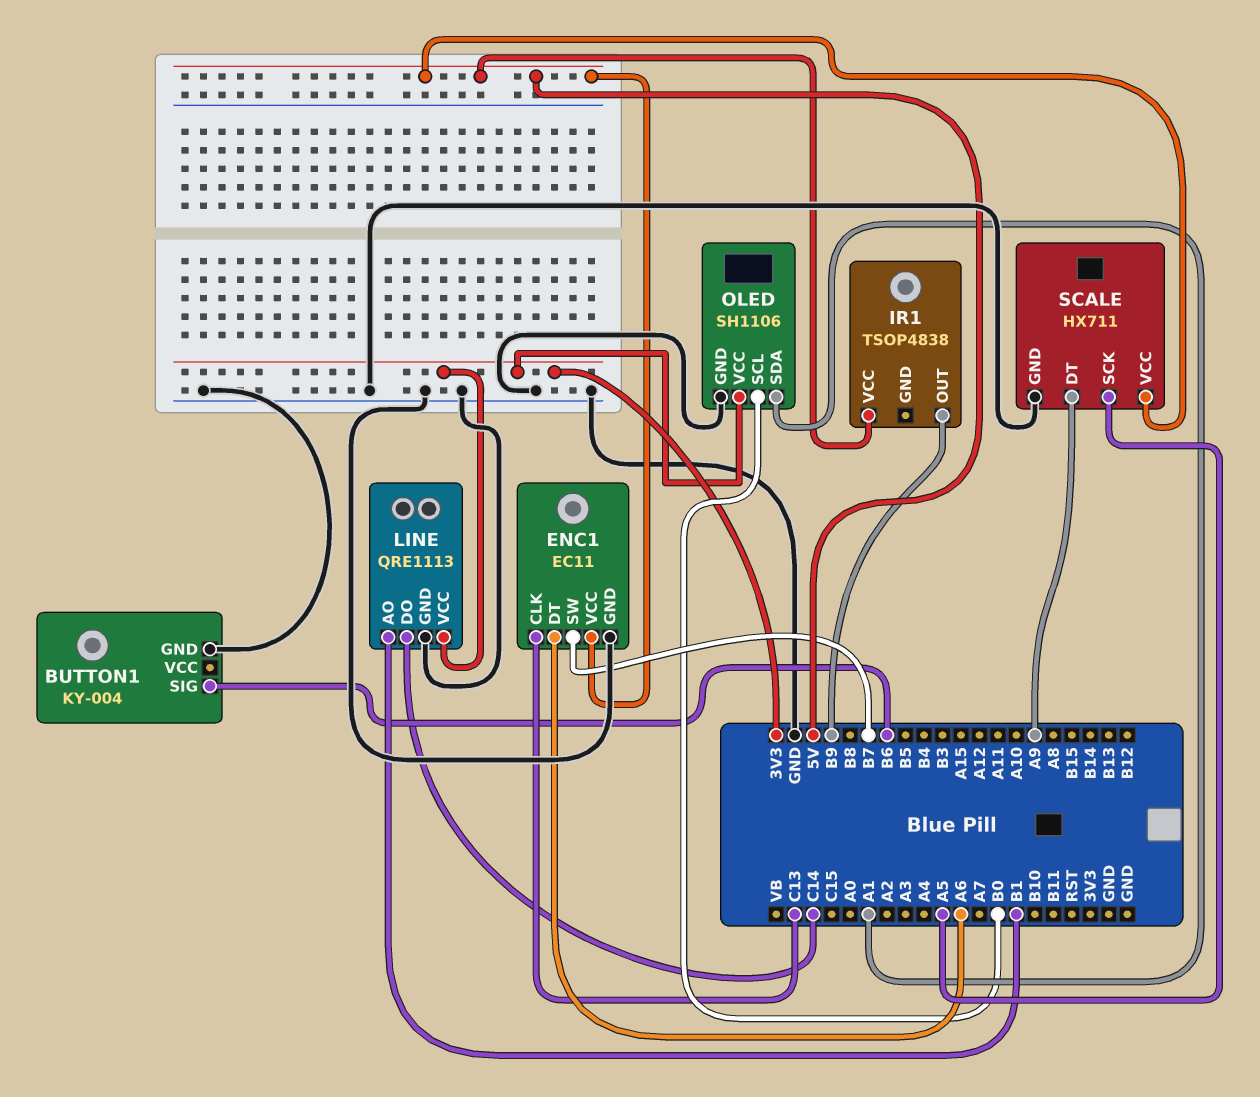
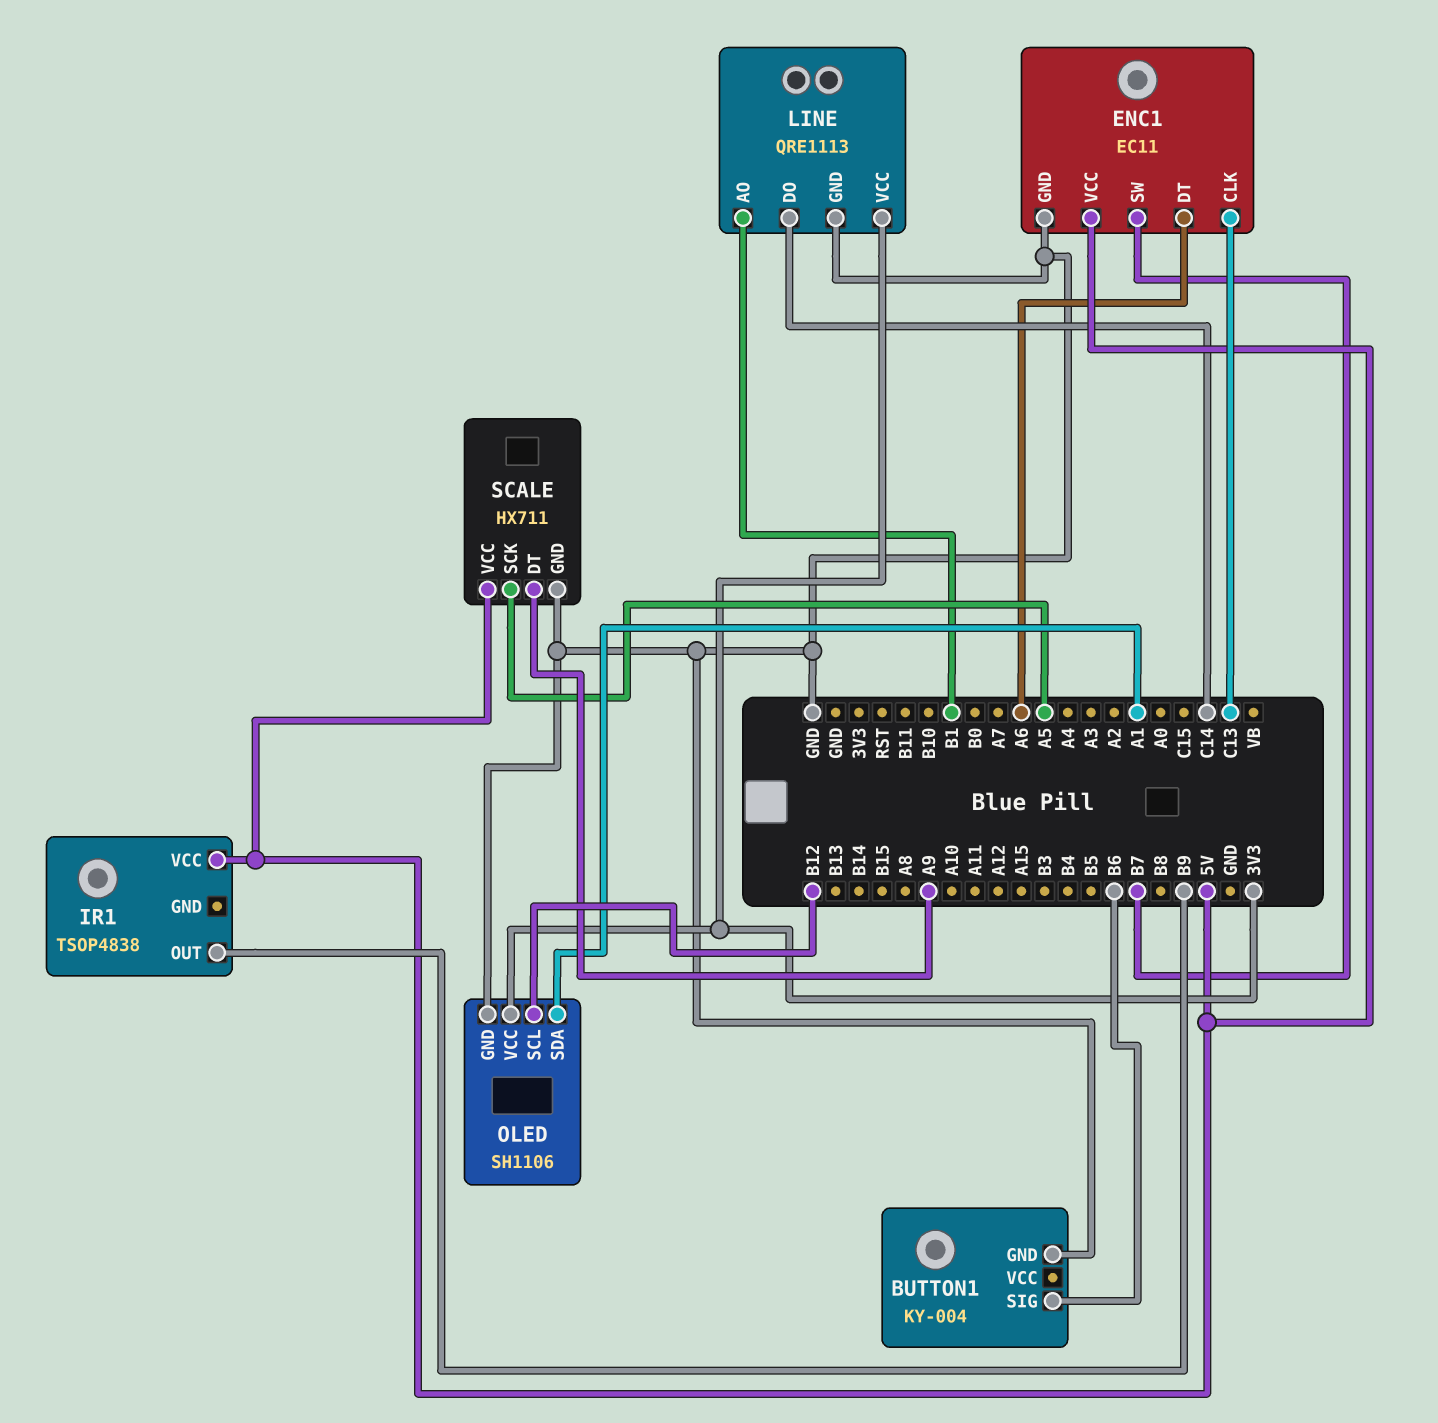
OLED pin SCL: B0 -> B12

